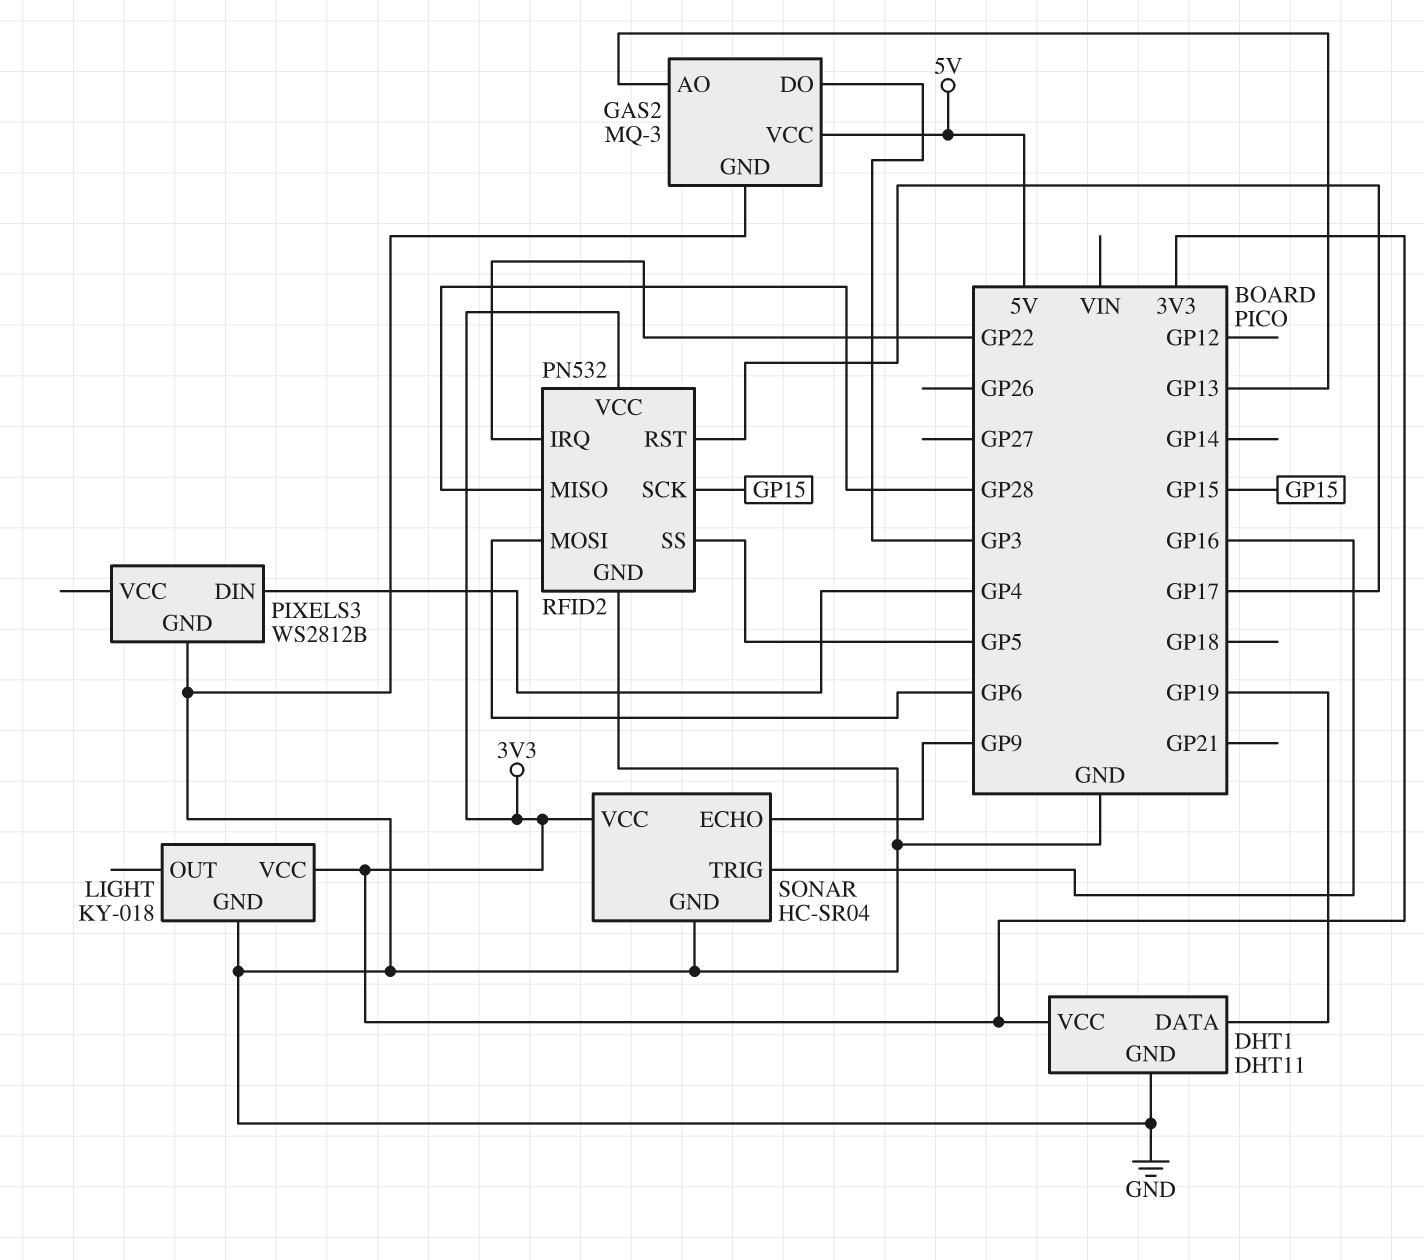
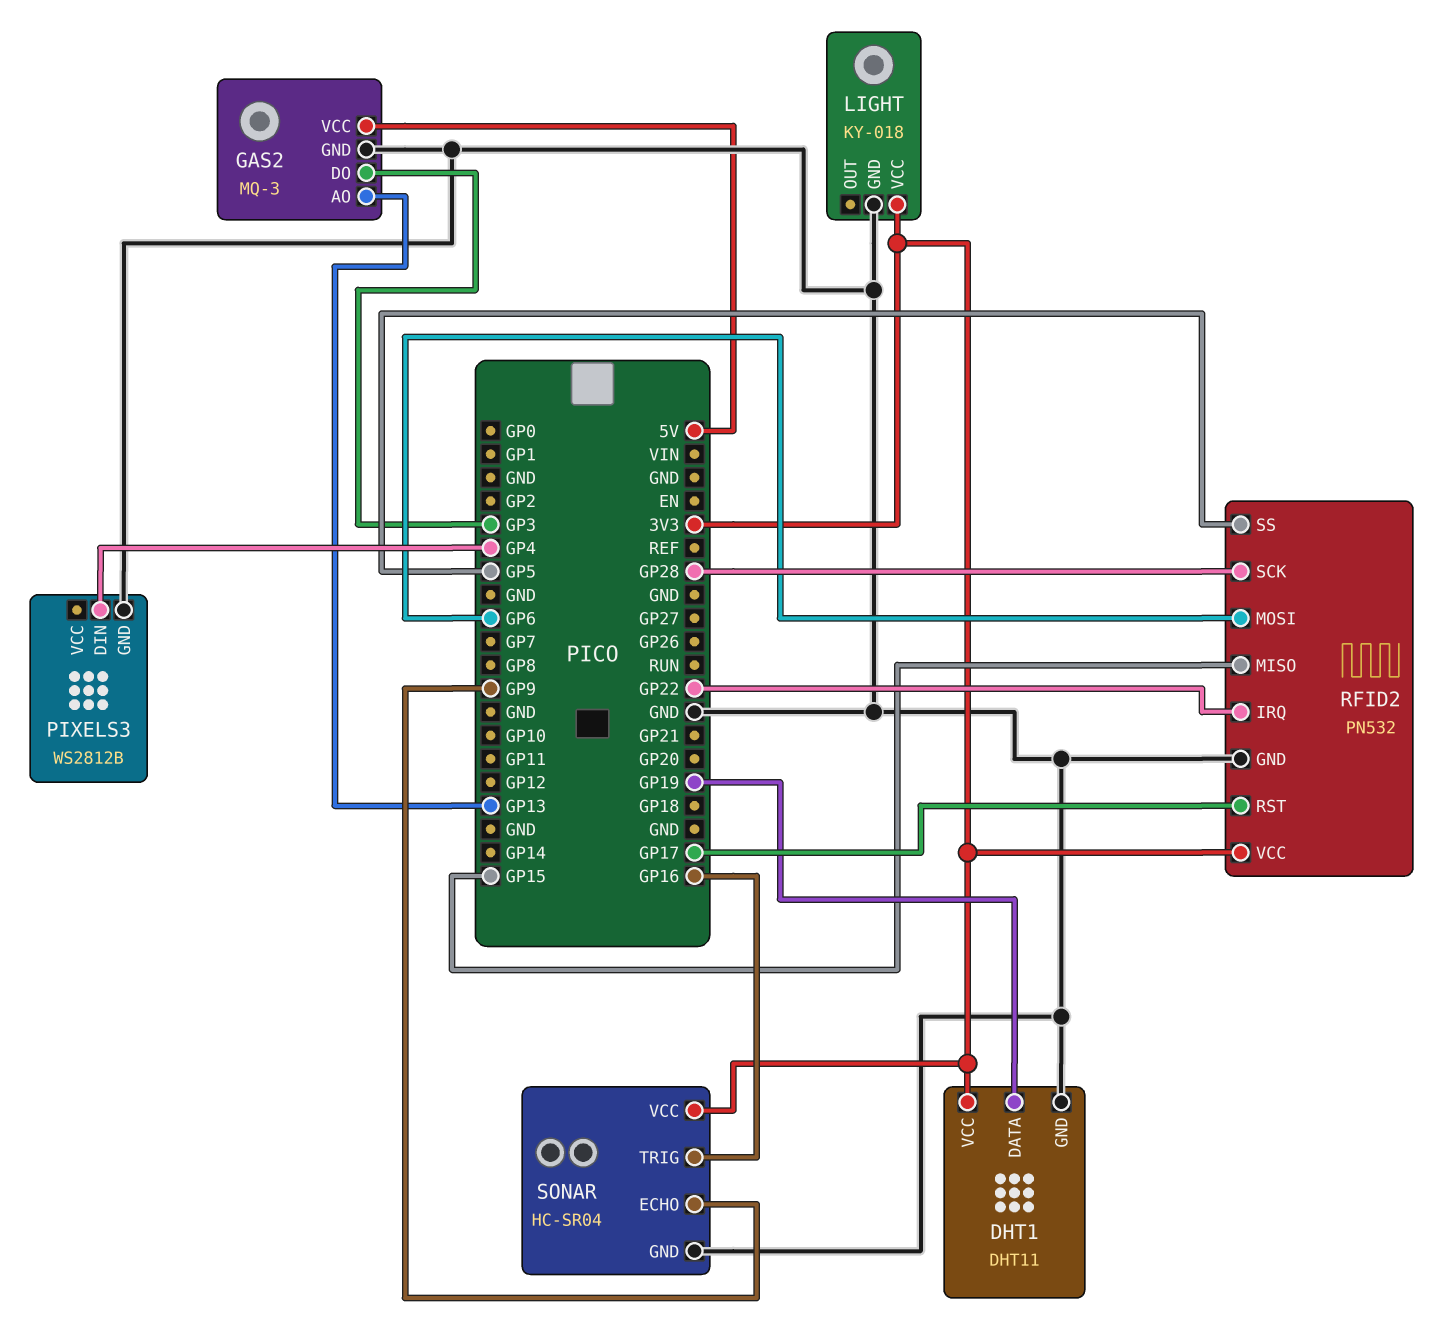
RFID2 pin MISO: GP28 -> GP15
RFID2 pin SCK: GP15 -> GP28

